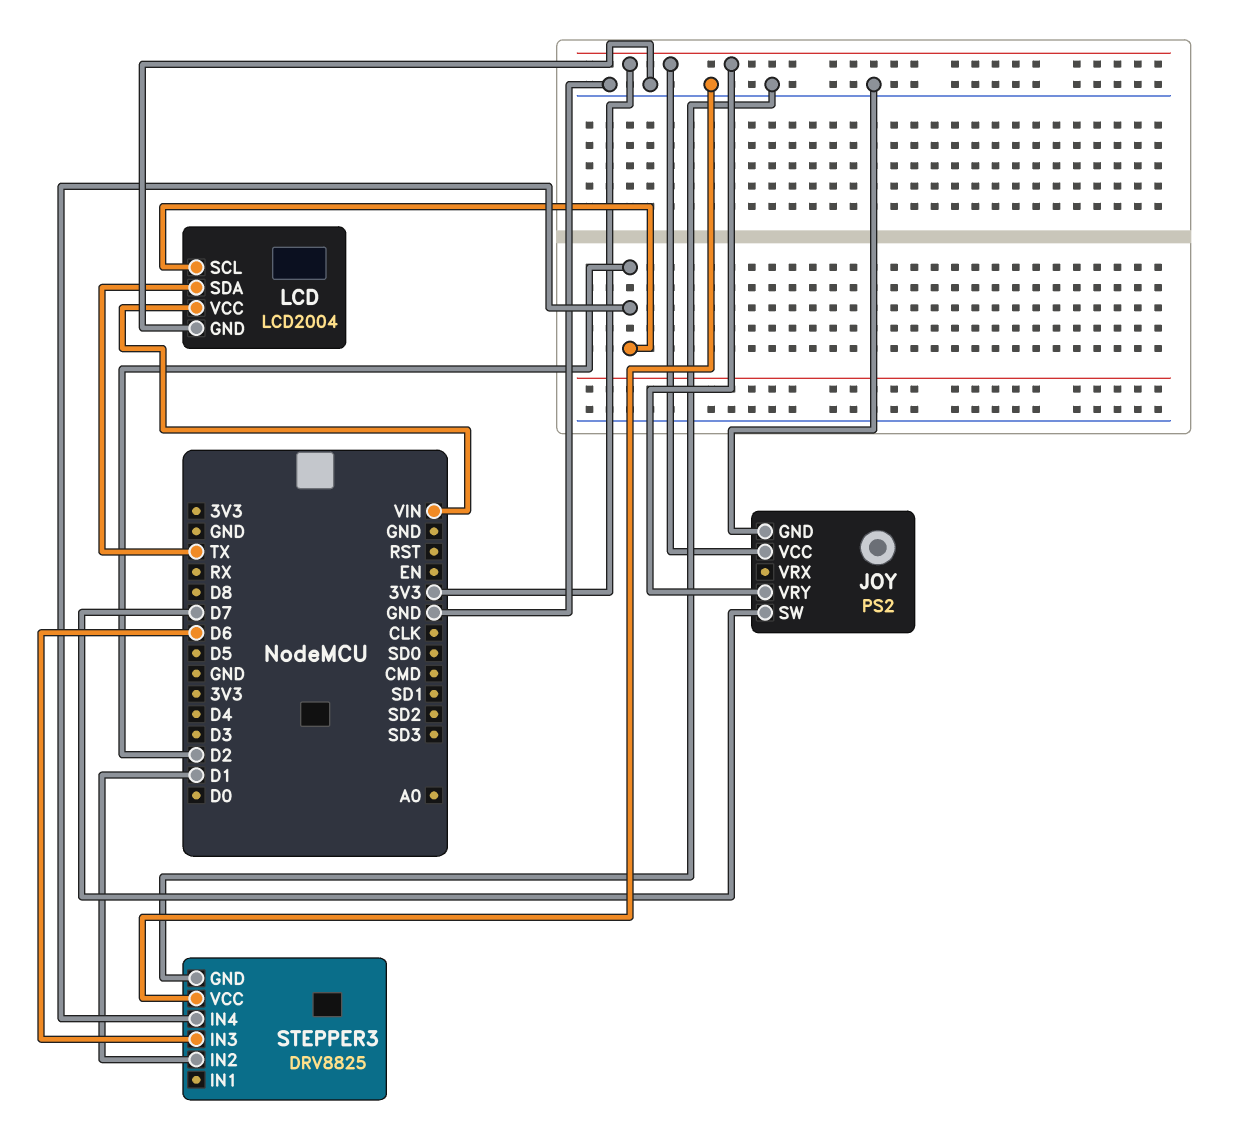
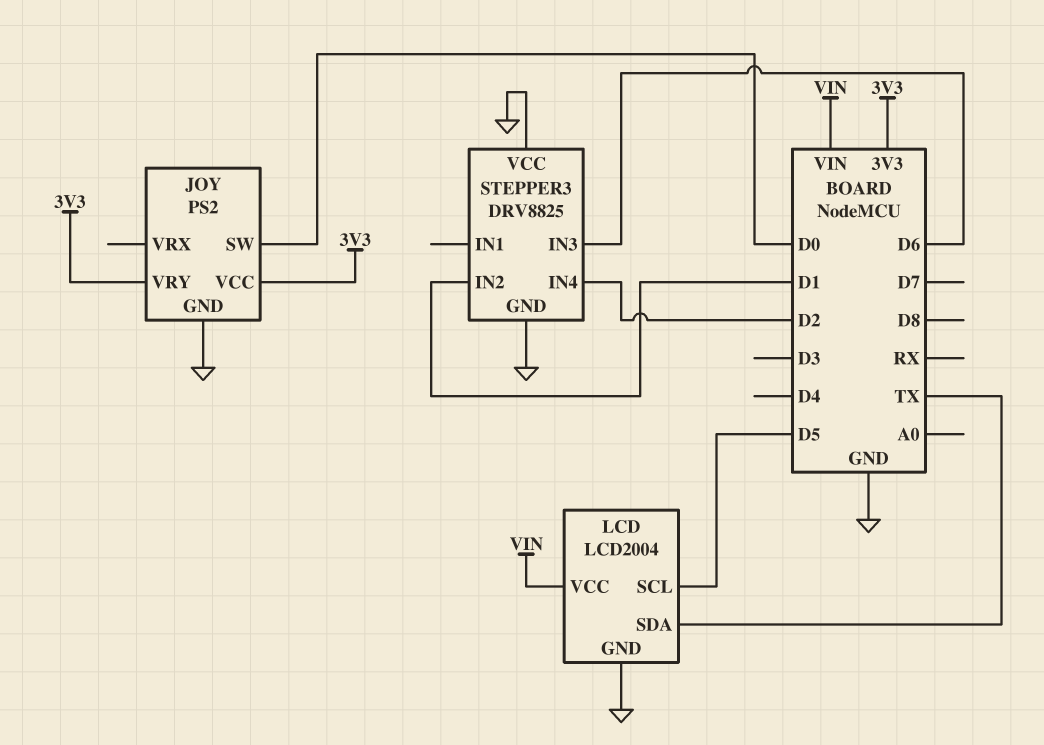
JOY pin SW: D7 -> D0
LCD pin SCL: D2 -> D5

